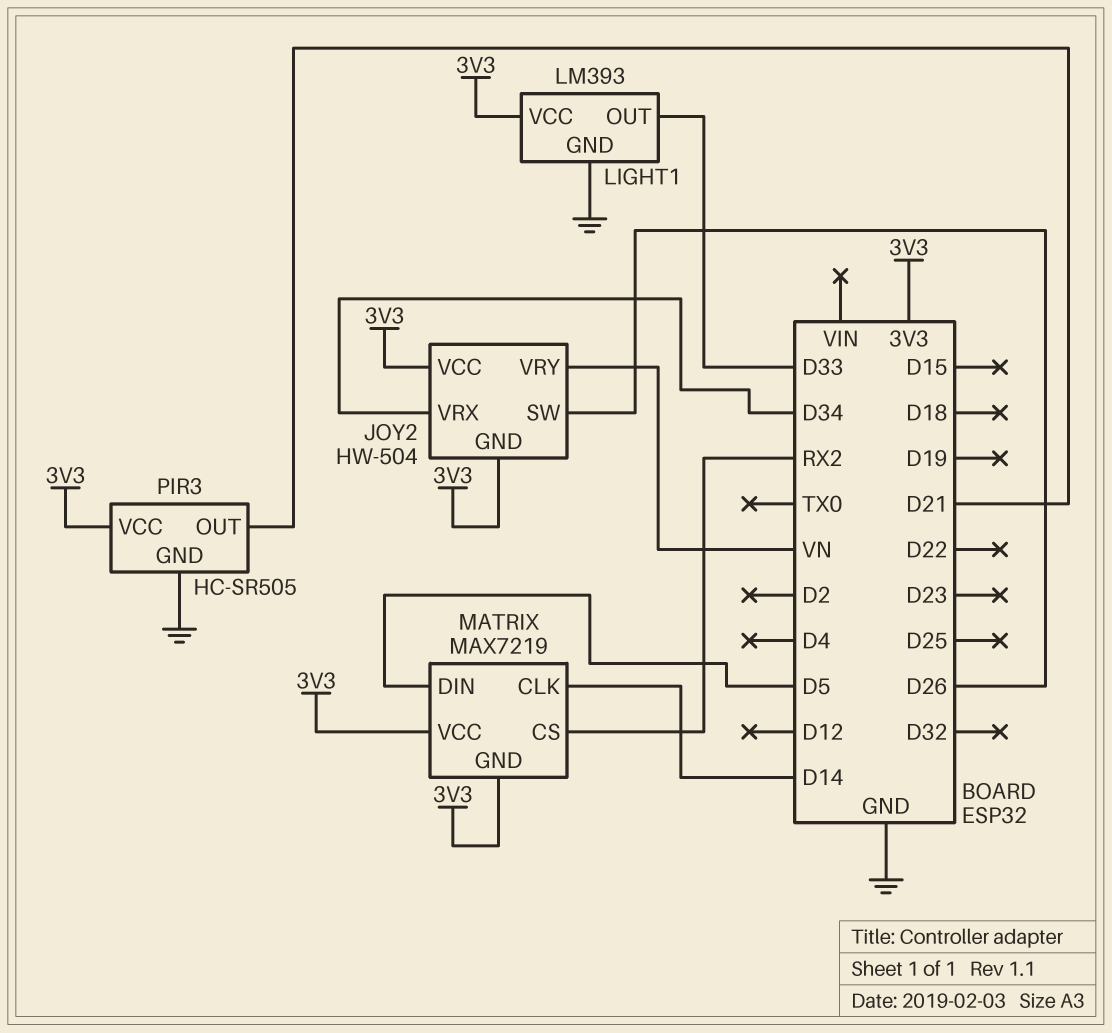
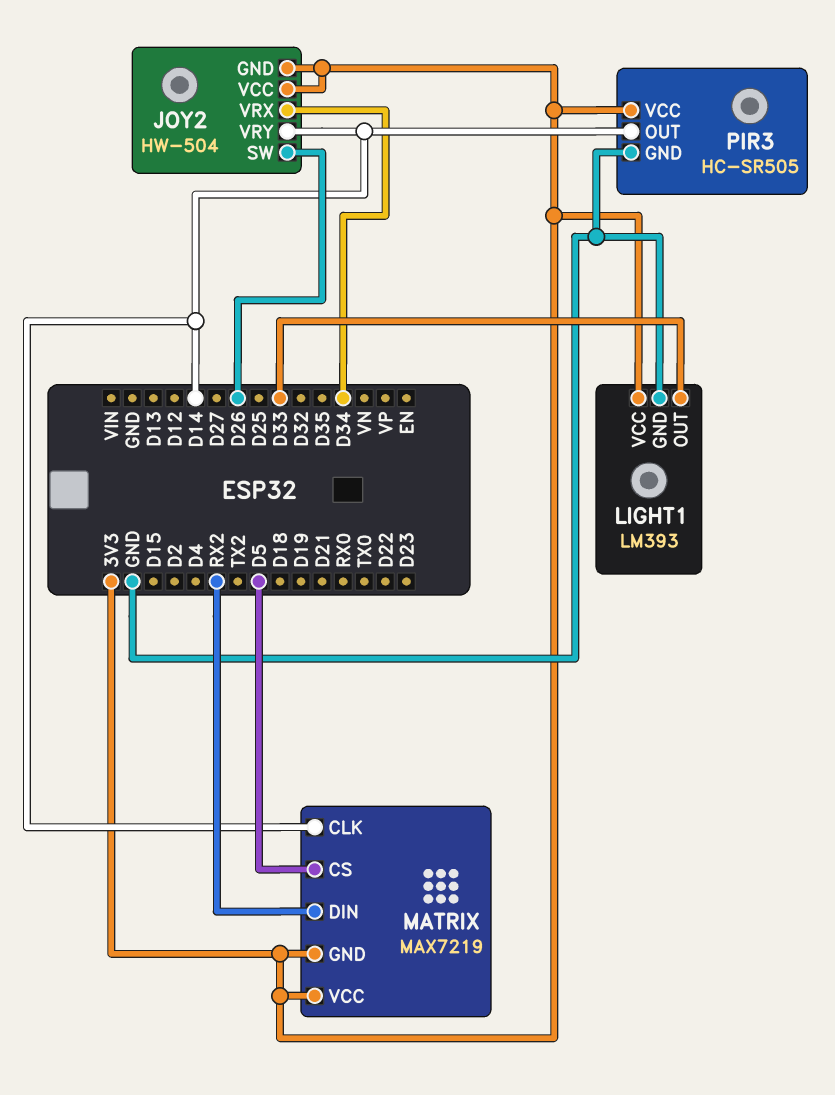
JOY2 pin VRY: VN -> D14
MATRIX pin CS: RX2 -> D5
MATRIX pin DIN: D5 -> RX2
PIR3 pin OUT: D21 -> D14

